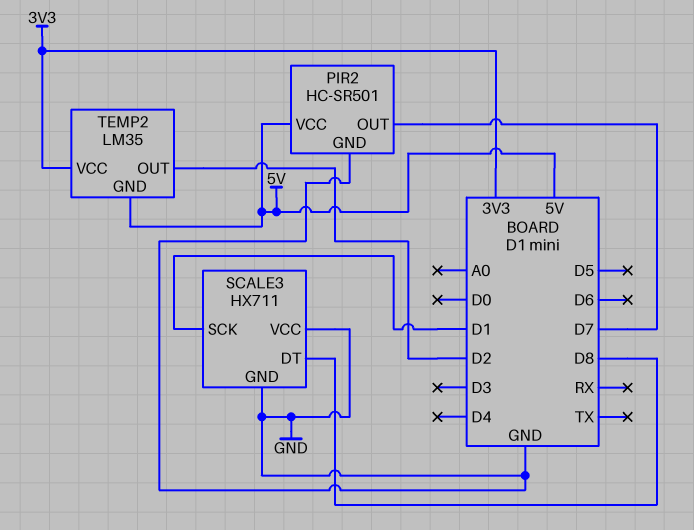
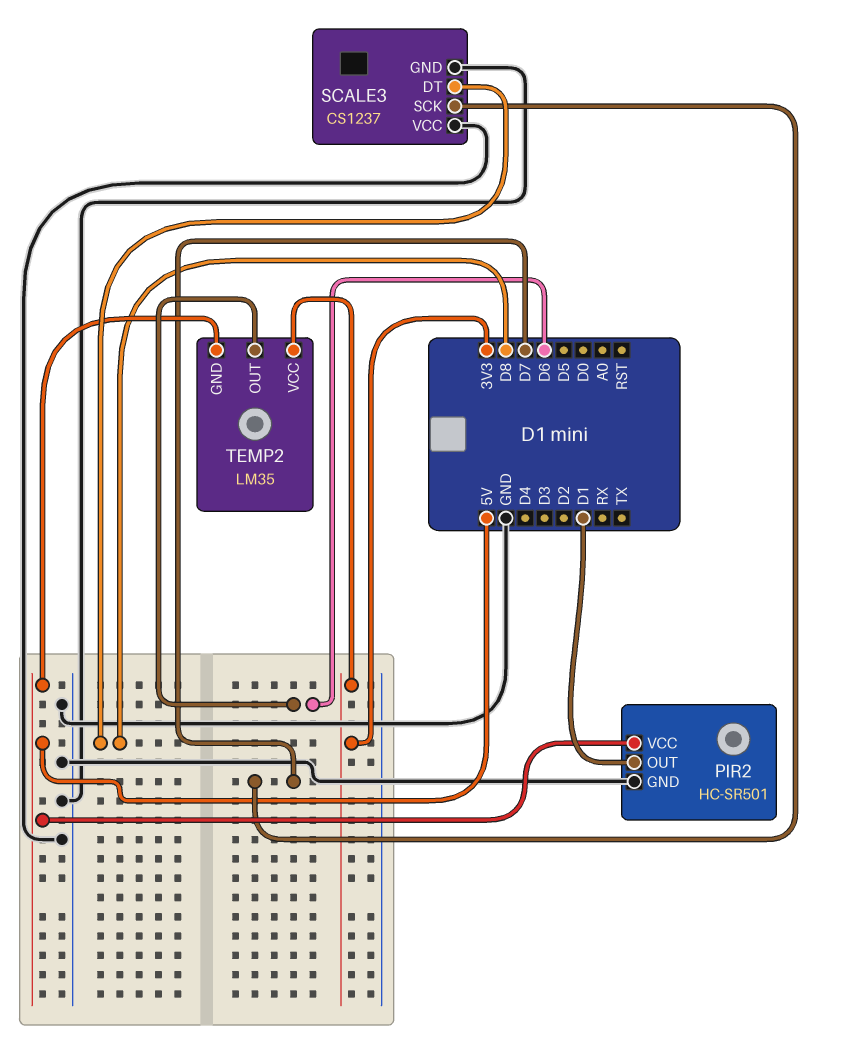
PIR2 pin OUT: D7 -> D1
SCALE3: HX711 -> CS1237
SCALE3 pin SCK: D1 -> D7
TEMP2 pin OUT: D2 -> D6

